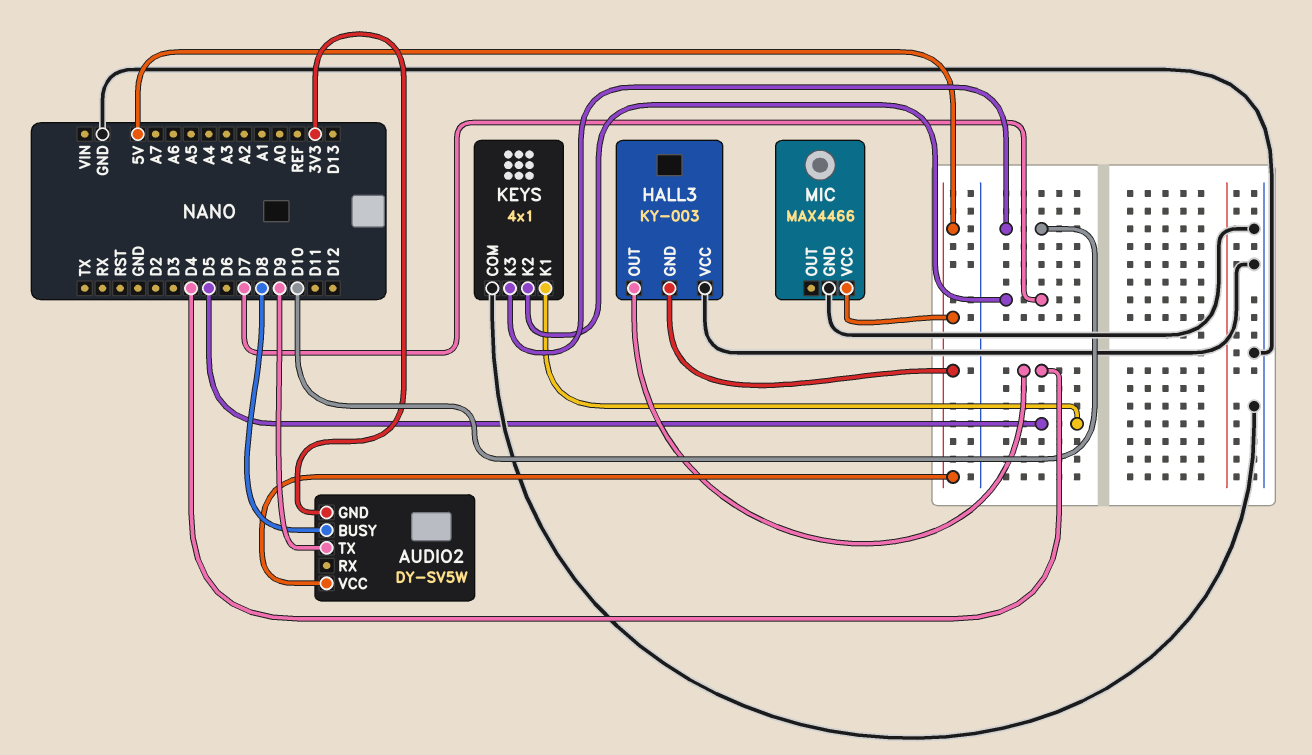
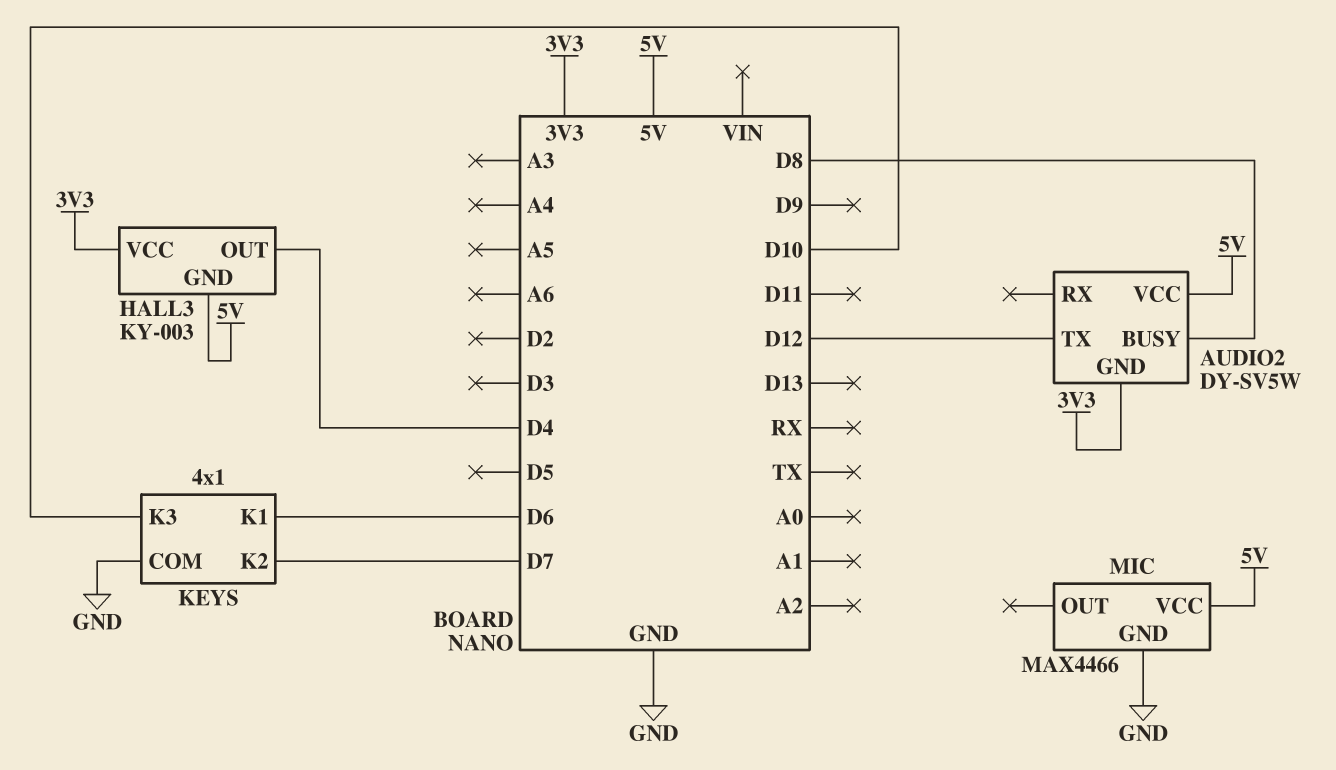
AUDIO2 pin TX: D9 -> D12
HALL3 pin VCC: GND -> 3V3
KEYS pin K1: D5 -> D6

